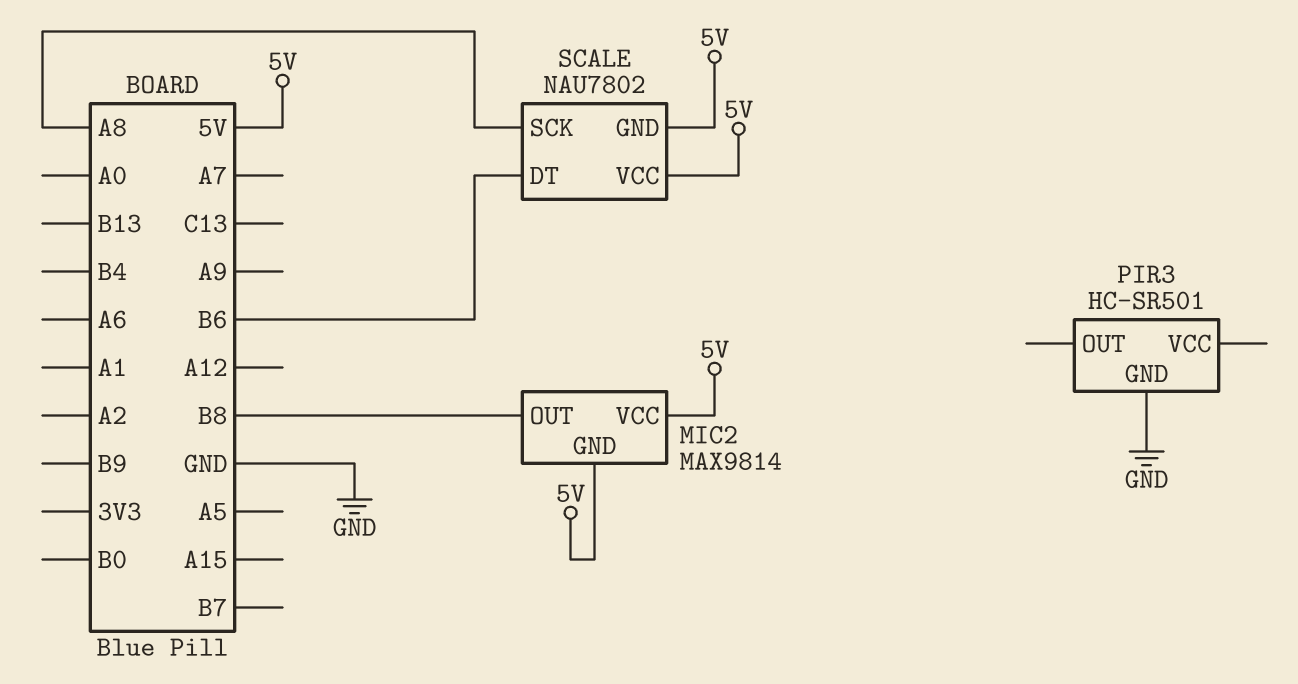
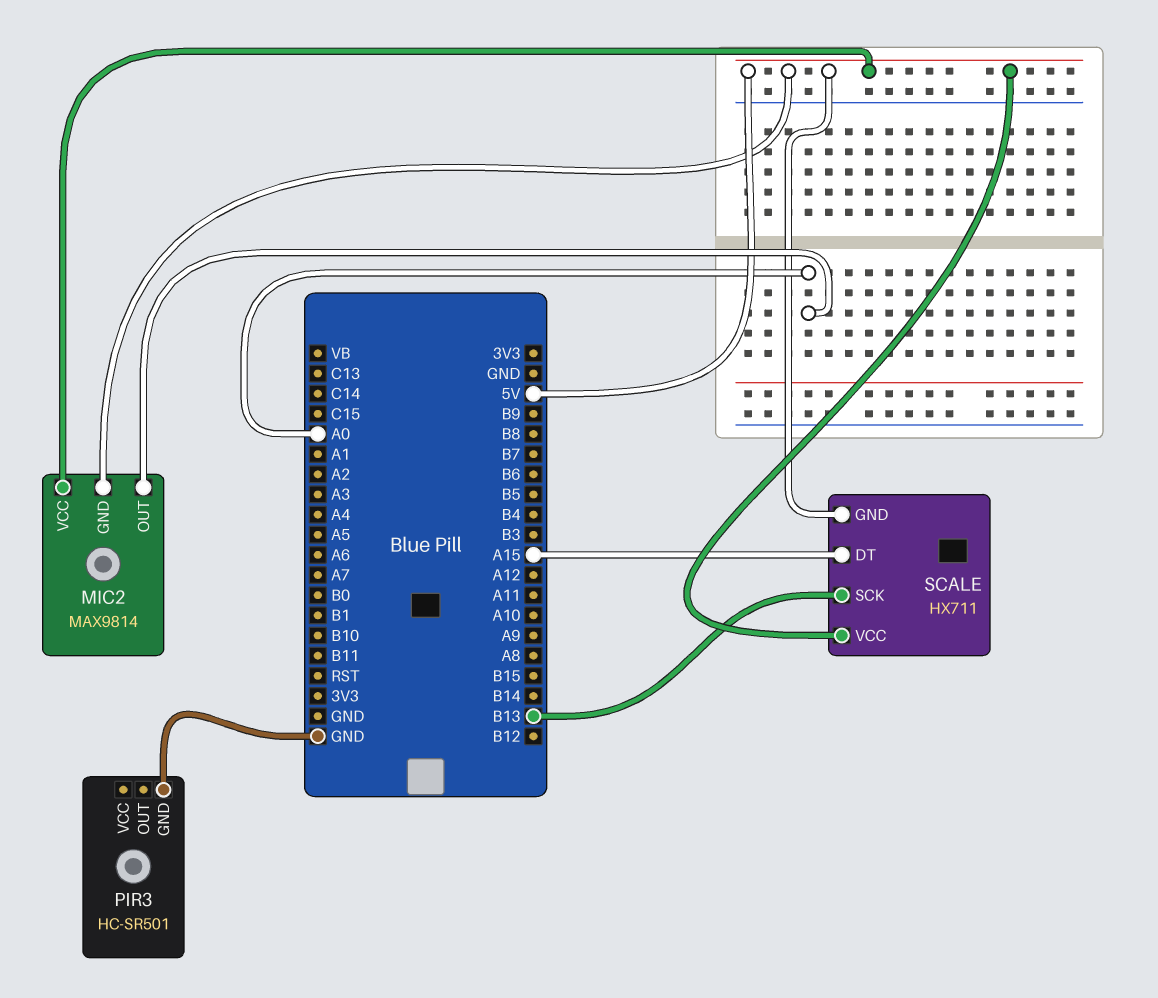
MIC2 pin OUT: B8 -> A0
SCALE: NAU7802 -> HX711
SCALE pin DT: B6 -> A15
SCALE pin SCK: A8 -> B13

